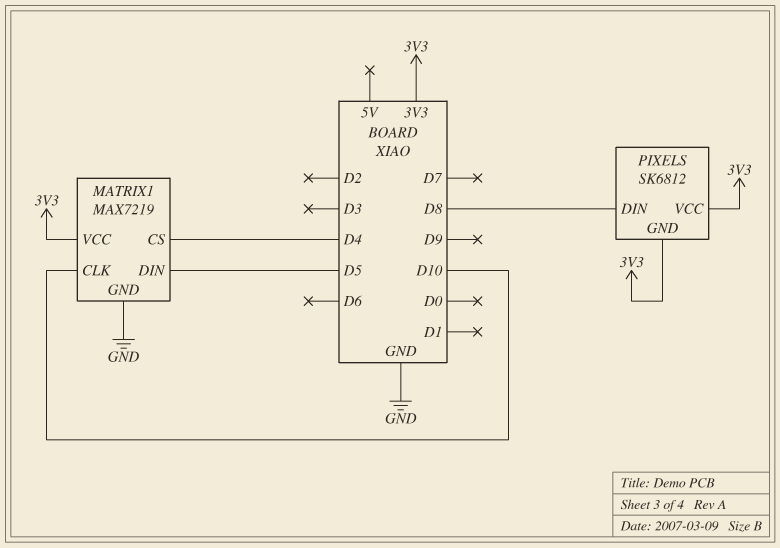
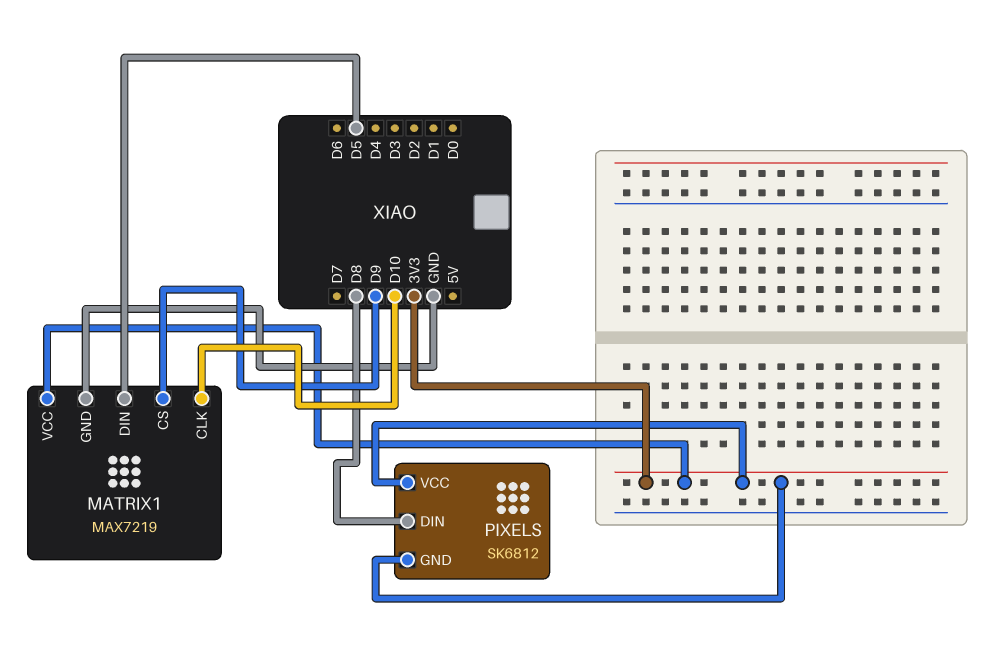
MATRIX1 pin CS: D4 -> D9

